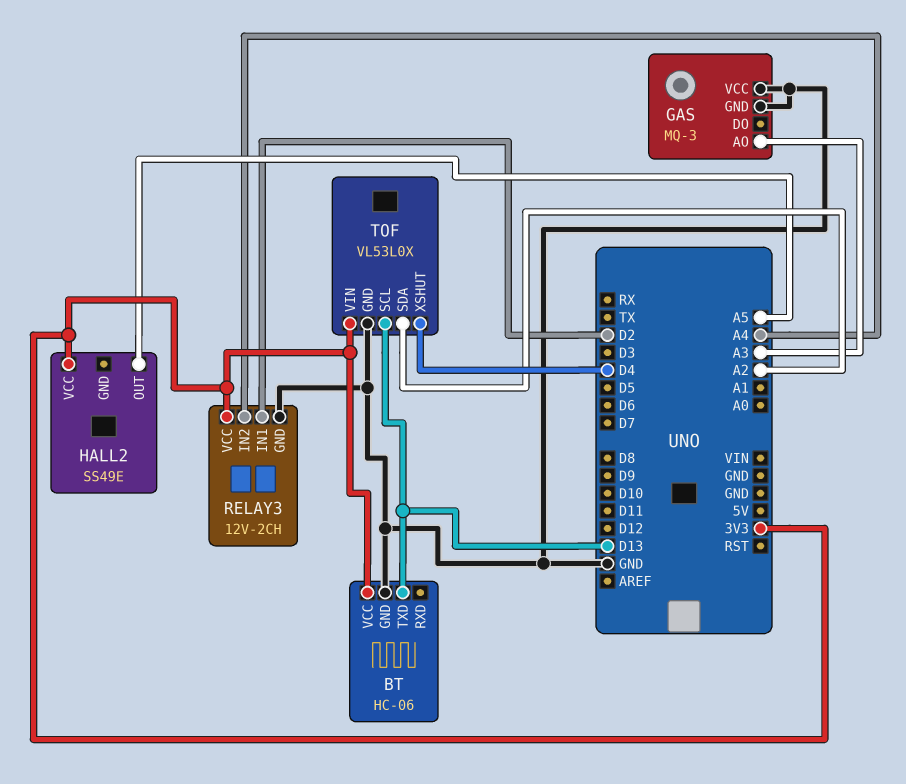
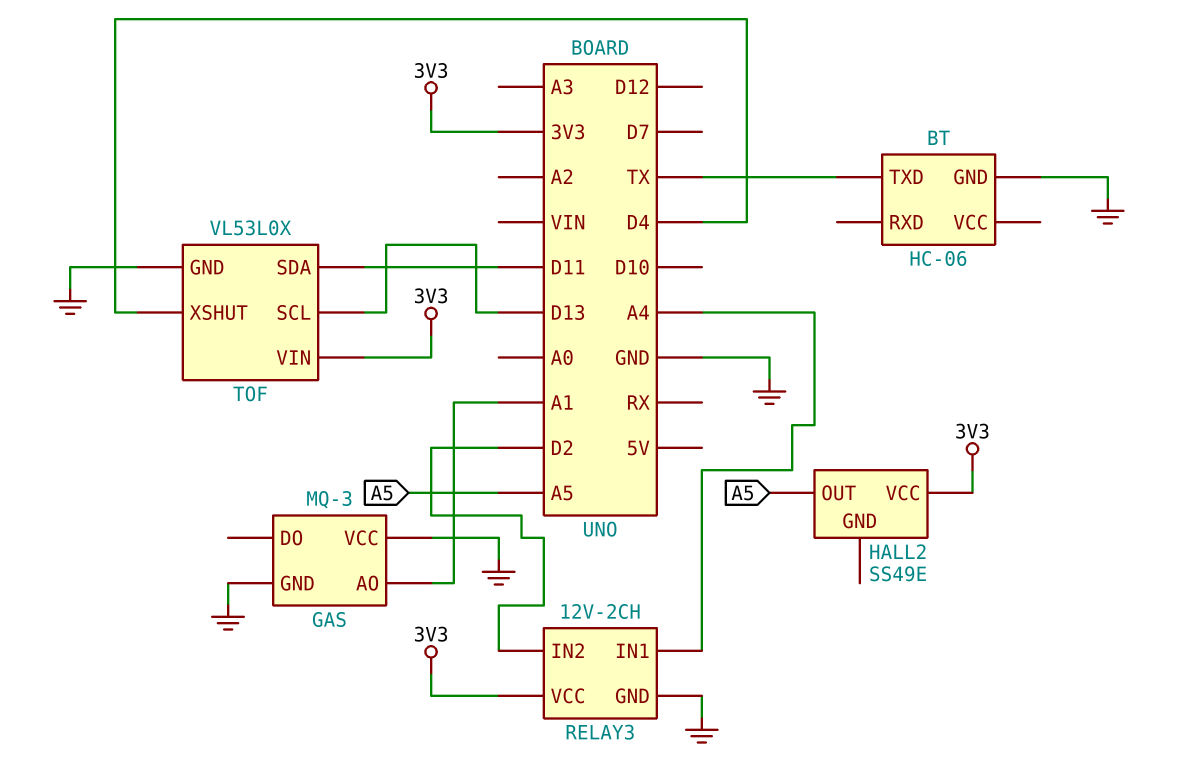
BT pin TXD: D13 -> TX
BT pin VCC: 3V3 -> none
GAS pin AO: A3 -> A1
RELAY3 pin IN1: D2 -> A4
RELAY3 pin IN2: A4 -> D2
TOF pin SDA: A2 -> D11

